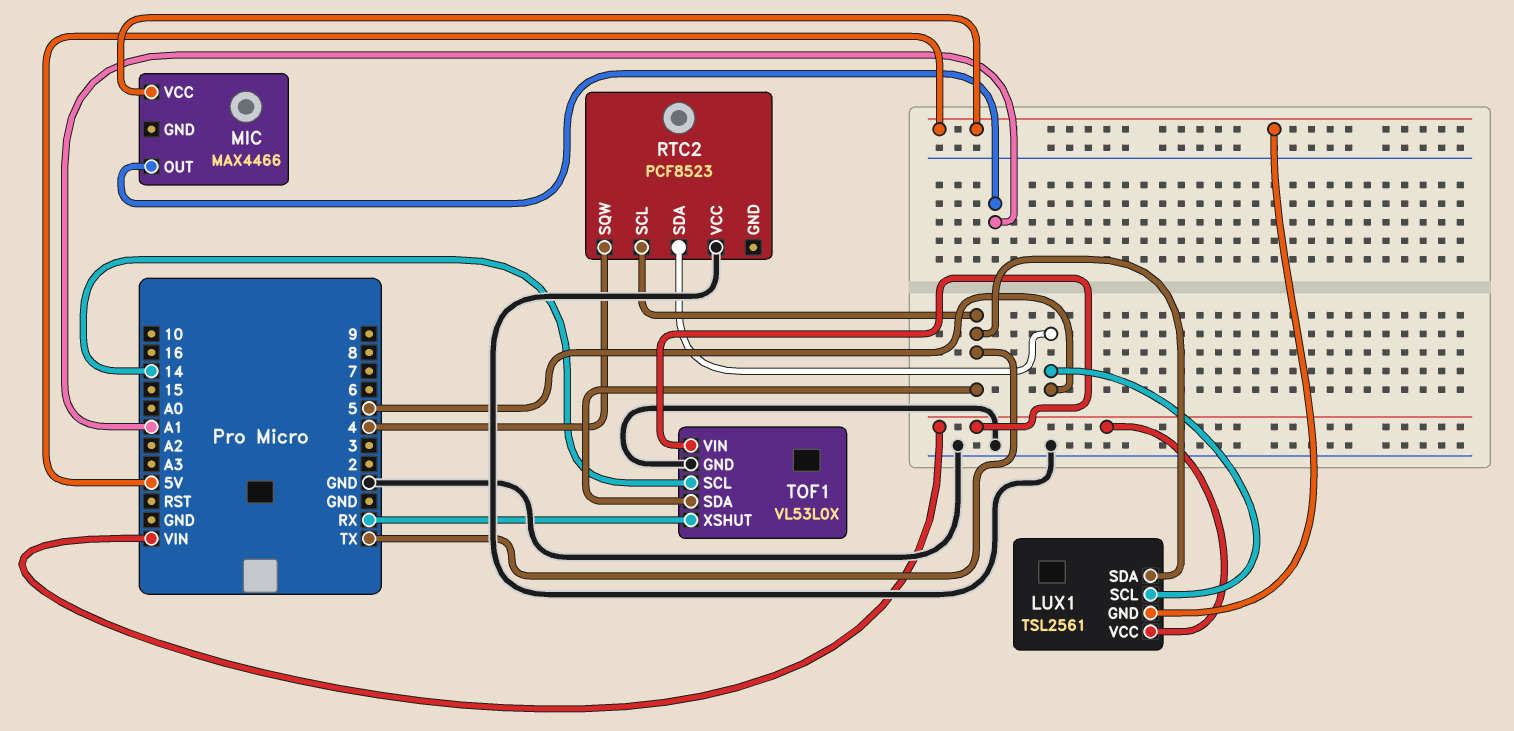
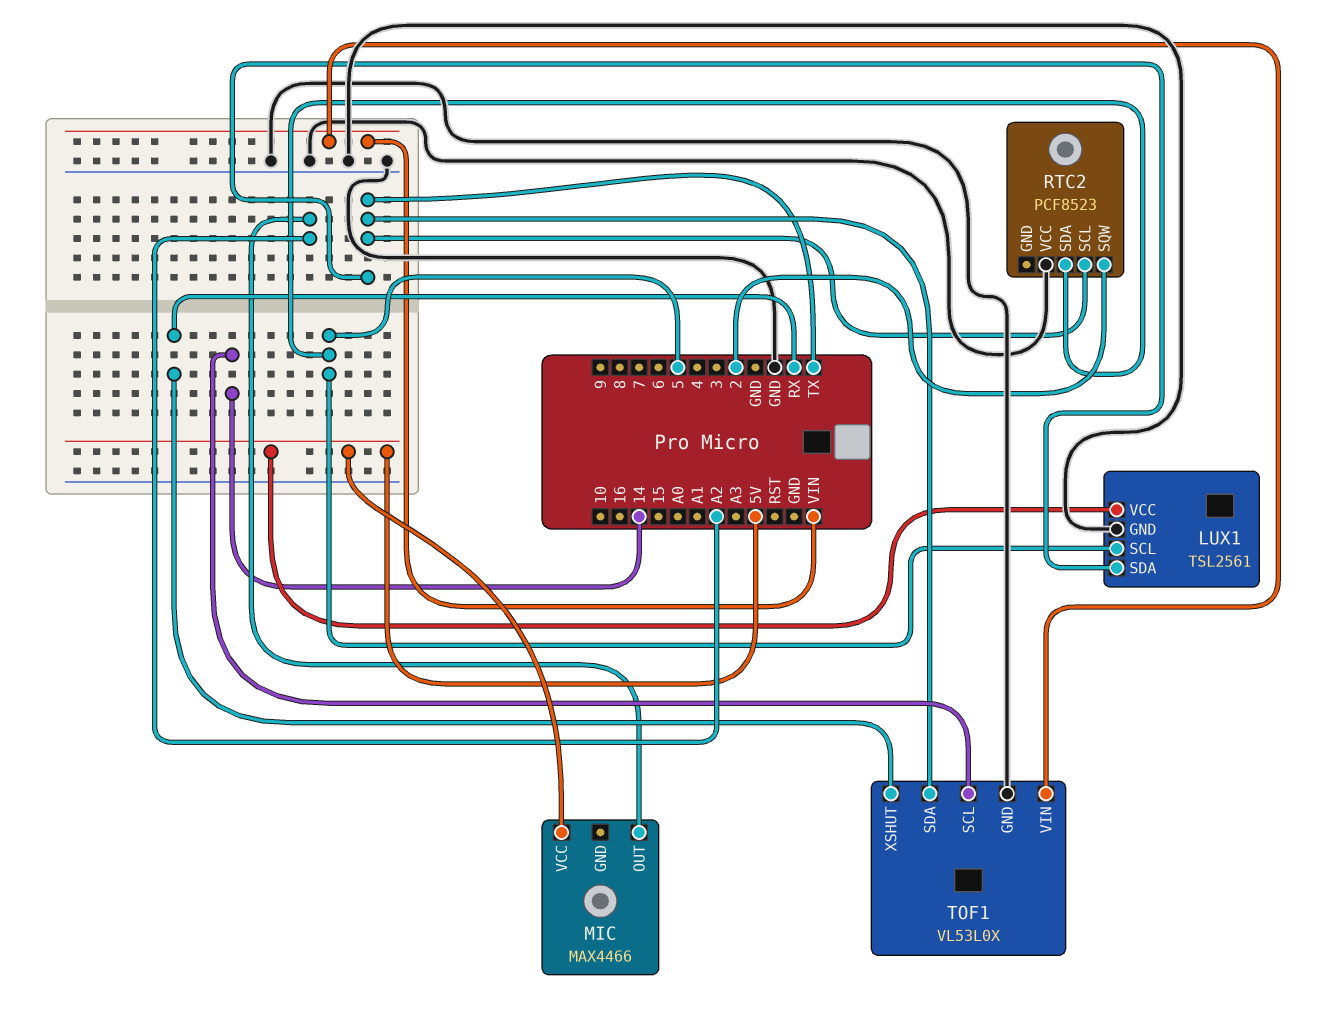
LUX1 pin GND: 5V -> GND
LUX1 pin VCC: VIN -> 5V
MIC pin OUT: A1 -> A2
RTC2 pin SQW: 4 -> 2

